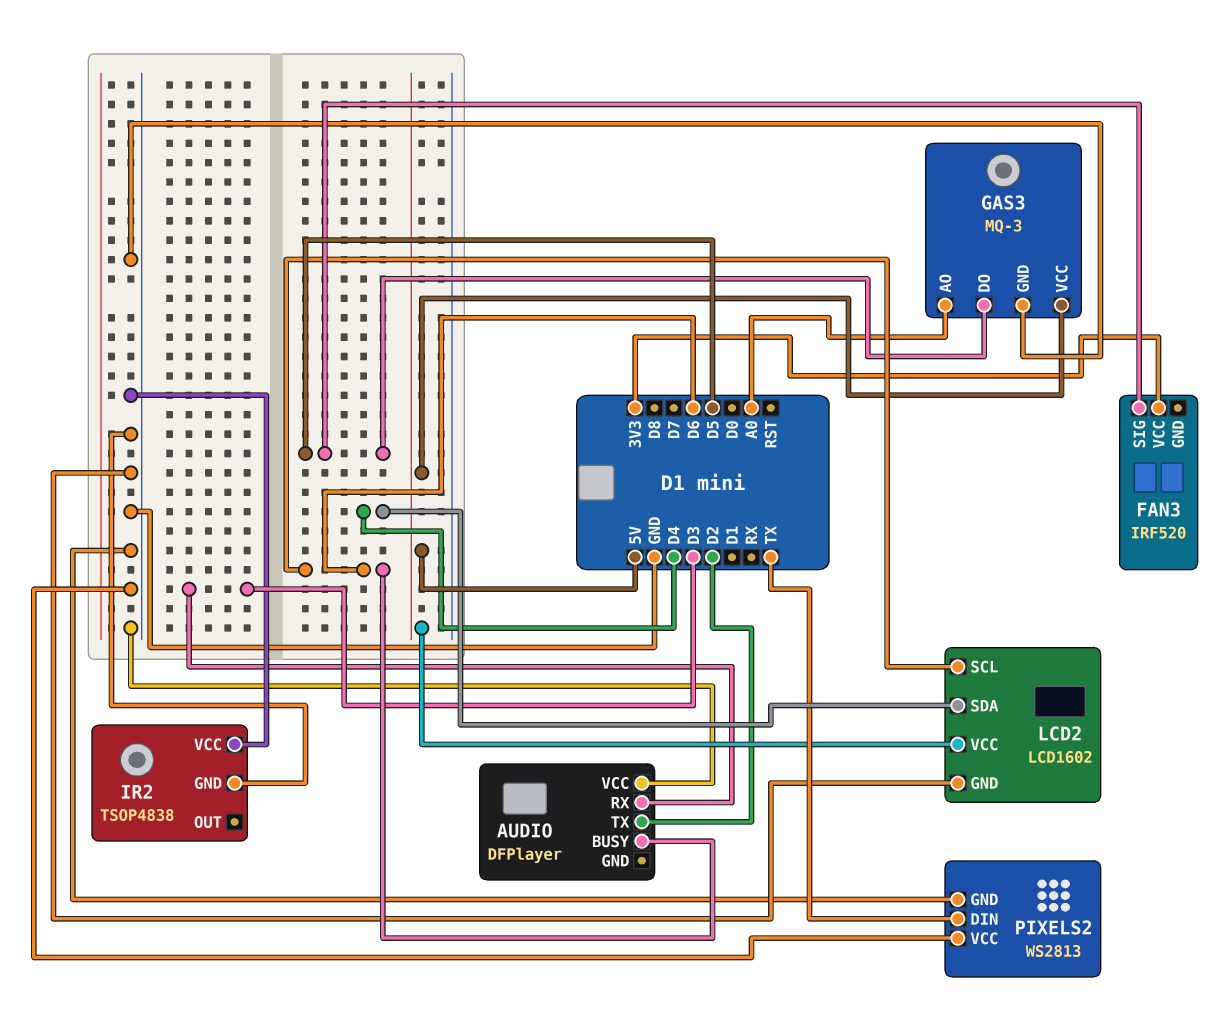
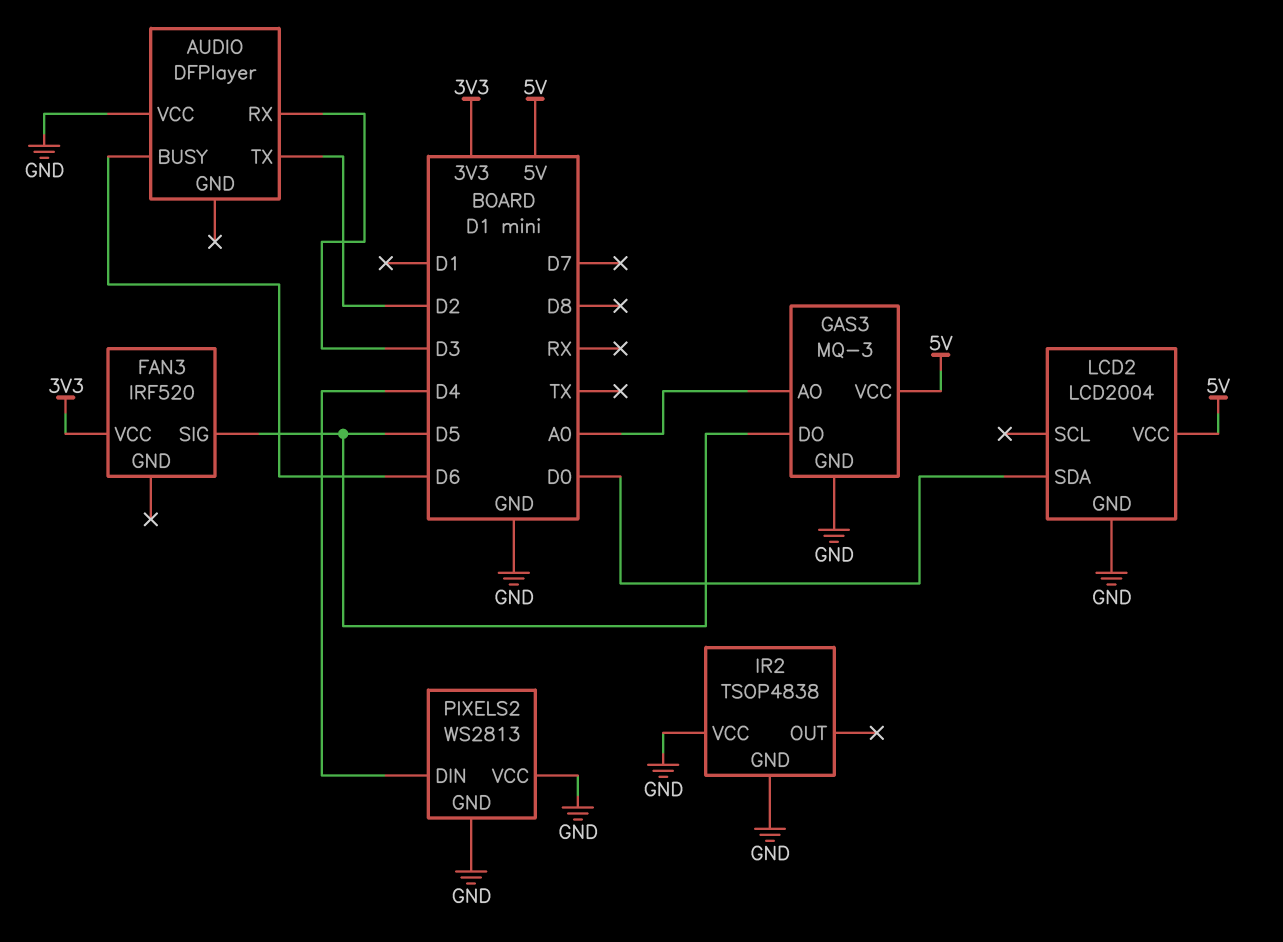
LCD2: LCD1602 -> LCD2004
LCD2 pin SCL: D6 -> none
LCD2 pin SDA: D4 -> D0
PIXELS2 pin DIN: TX -> D4

